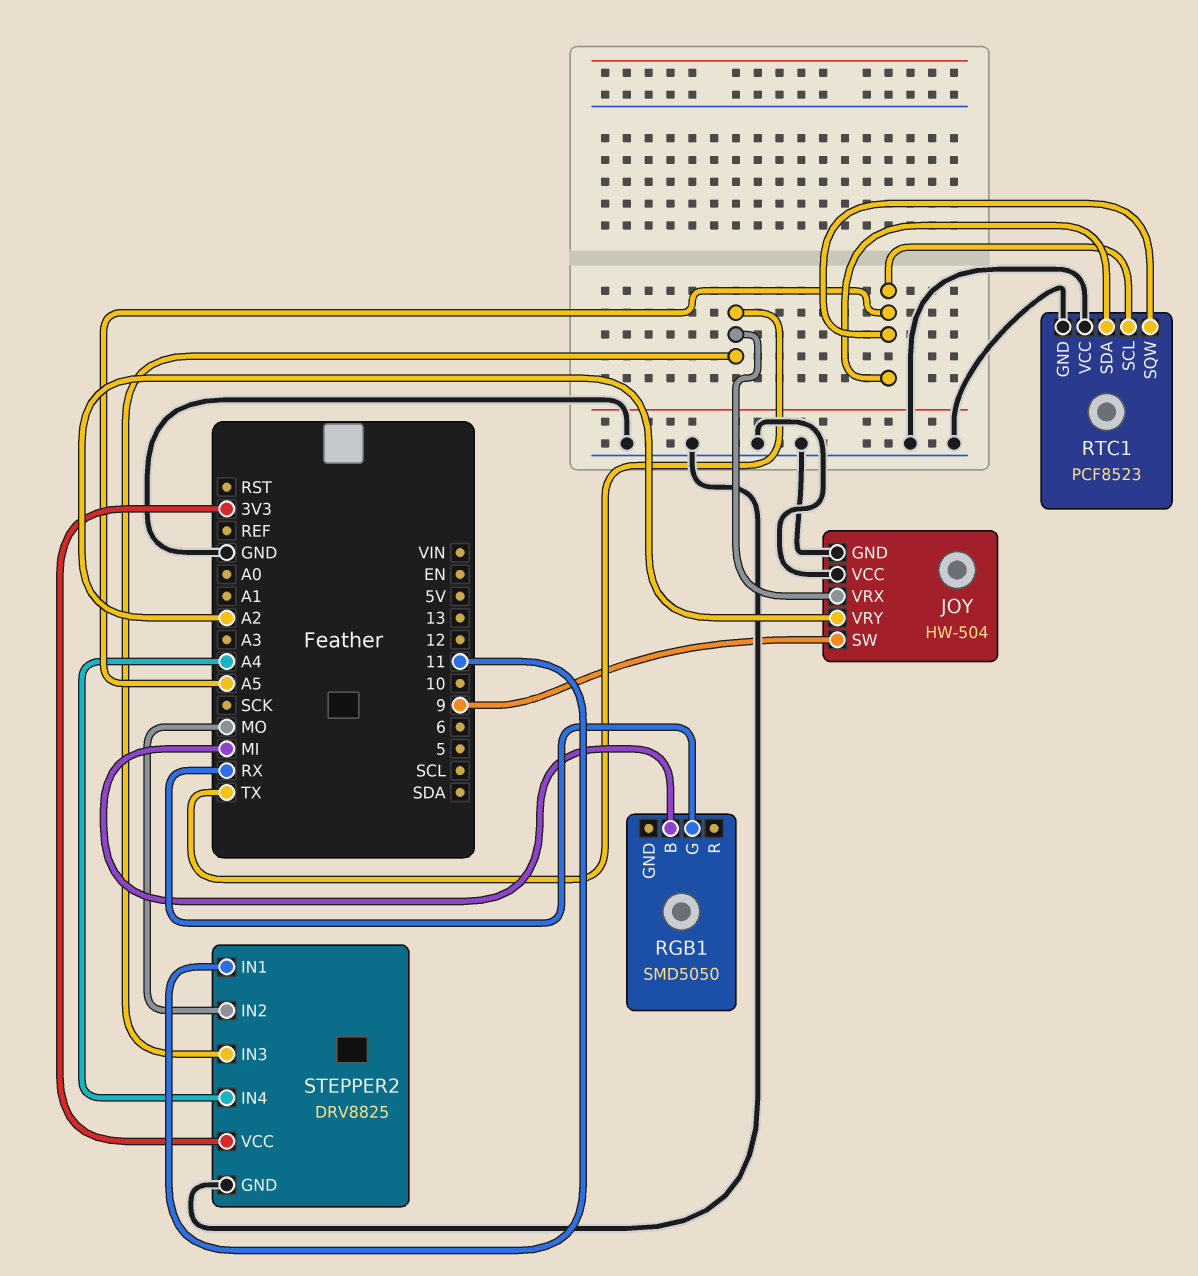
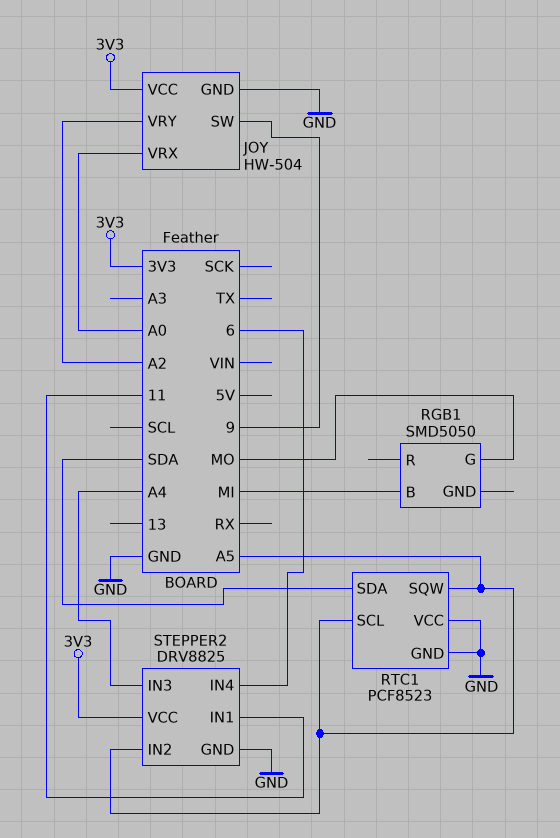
JOY pin VCC: GND -> 3V3
JOY pin VRX: TX -> A0
RGB1 pin G: RX -> MO
RTC1 pin SDA: A5 -> SDA
STEPPER2 pin IN2: MO -> A5
STEPPER2 pin IN3: TX -> A4
STEPPER2 pin IN4: A4 -> 6

